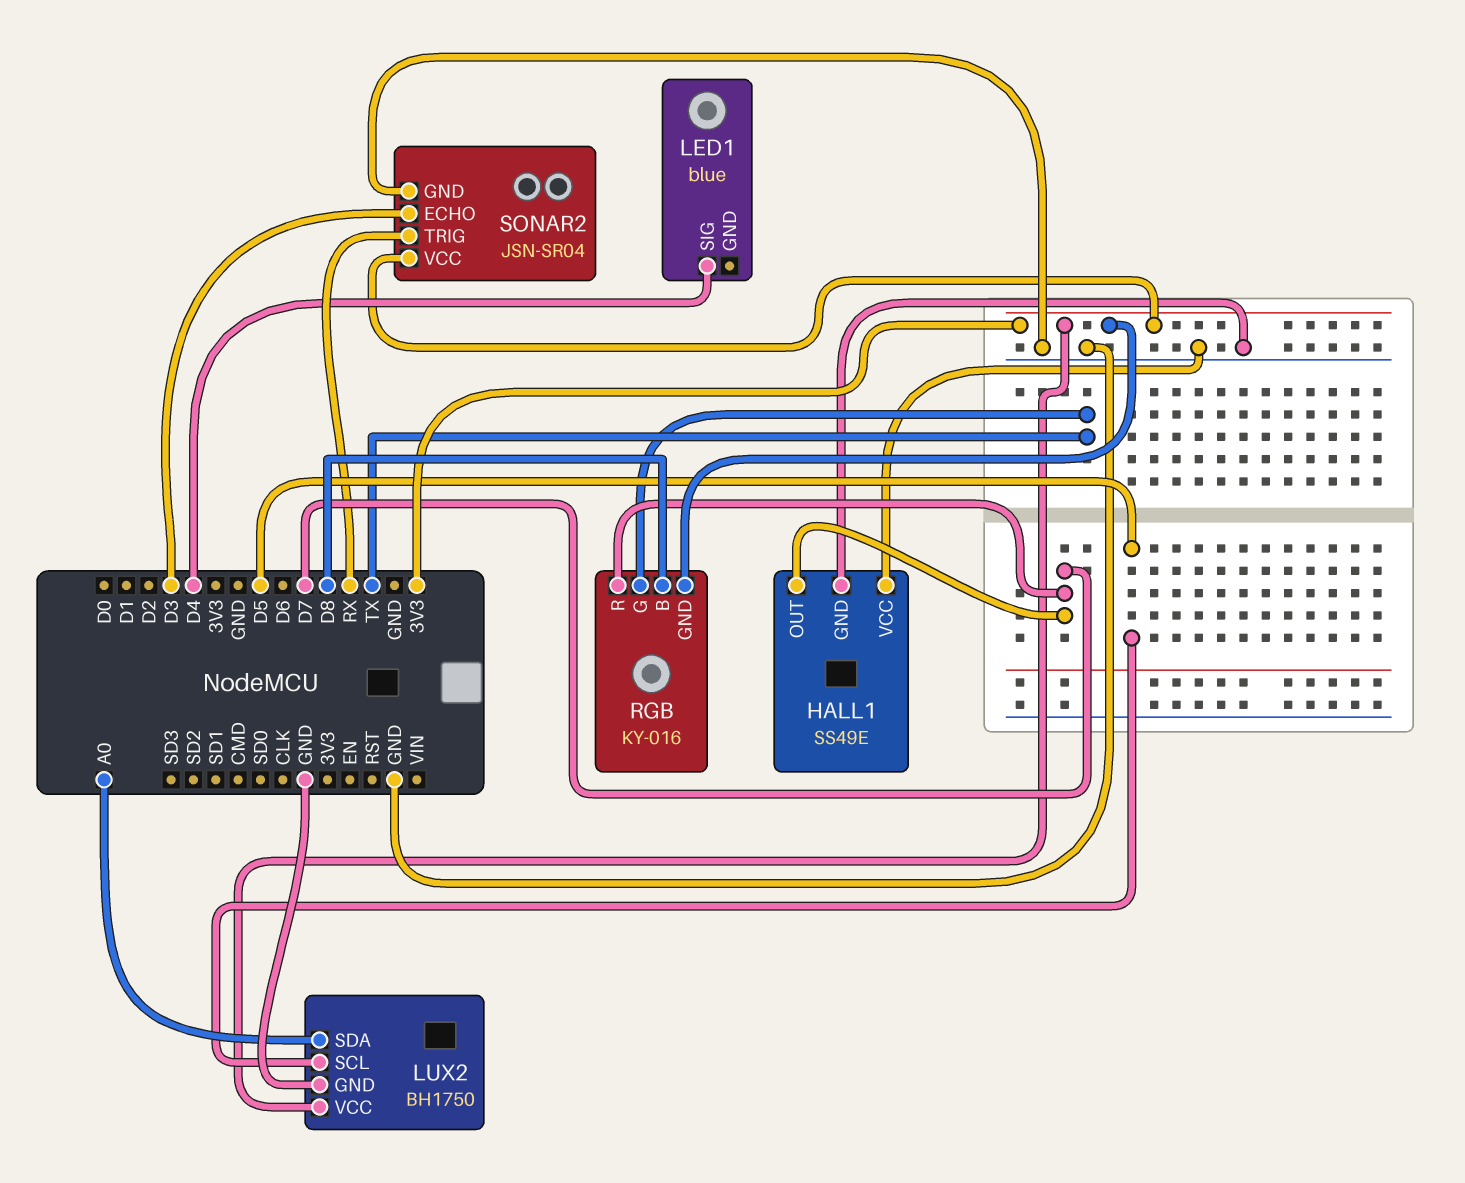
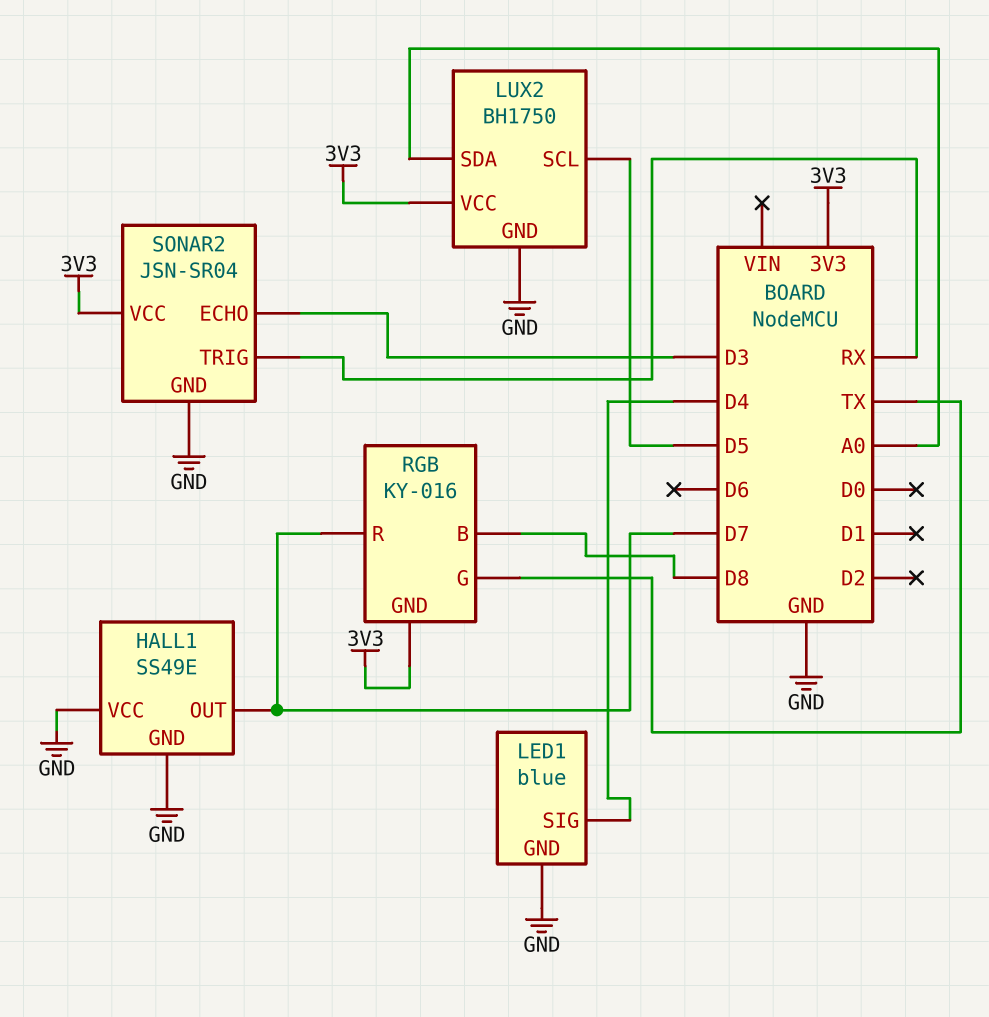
LED1 pin GND: none -> GND

